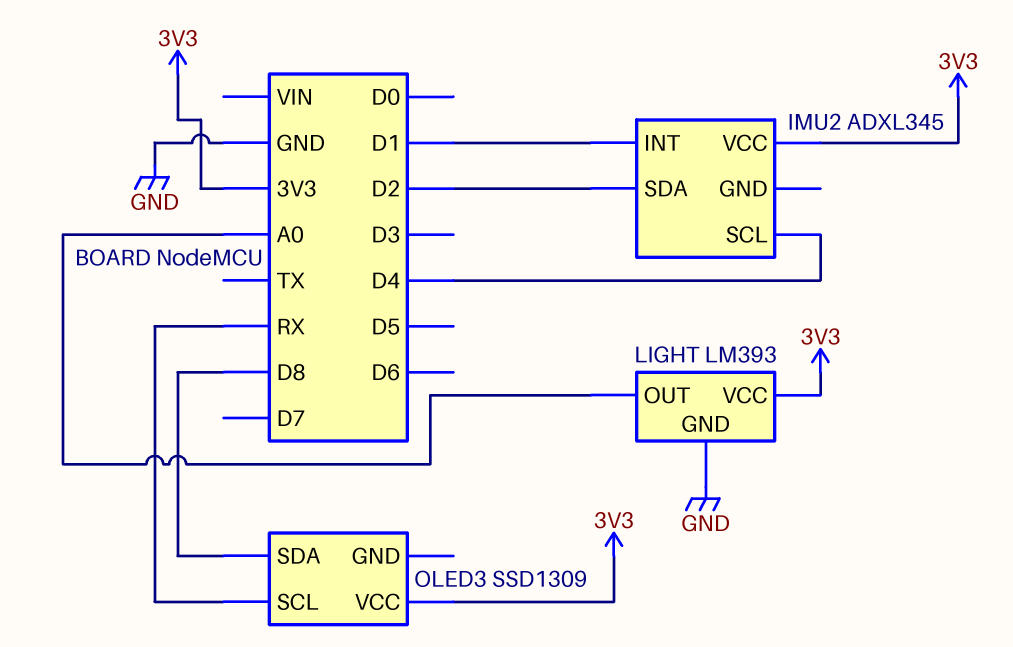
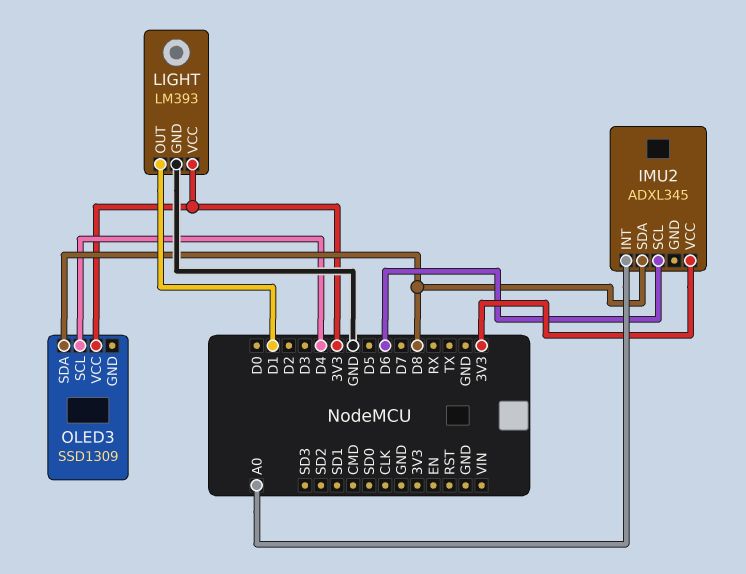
IMU2 pin INT: D1 -> A0
IMU2 pin SCL: D4 -> D6
IMU2 pin SDA: D2 -> D8
LIGHT pin OUT: A0 -> D1
OLED3 pin SCL: RX -> D4

